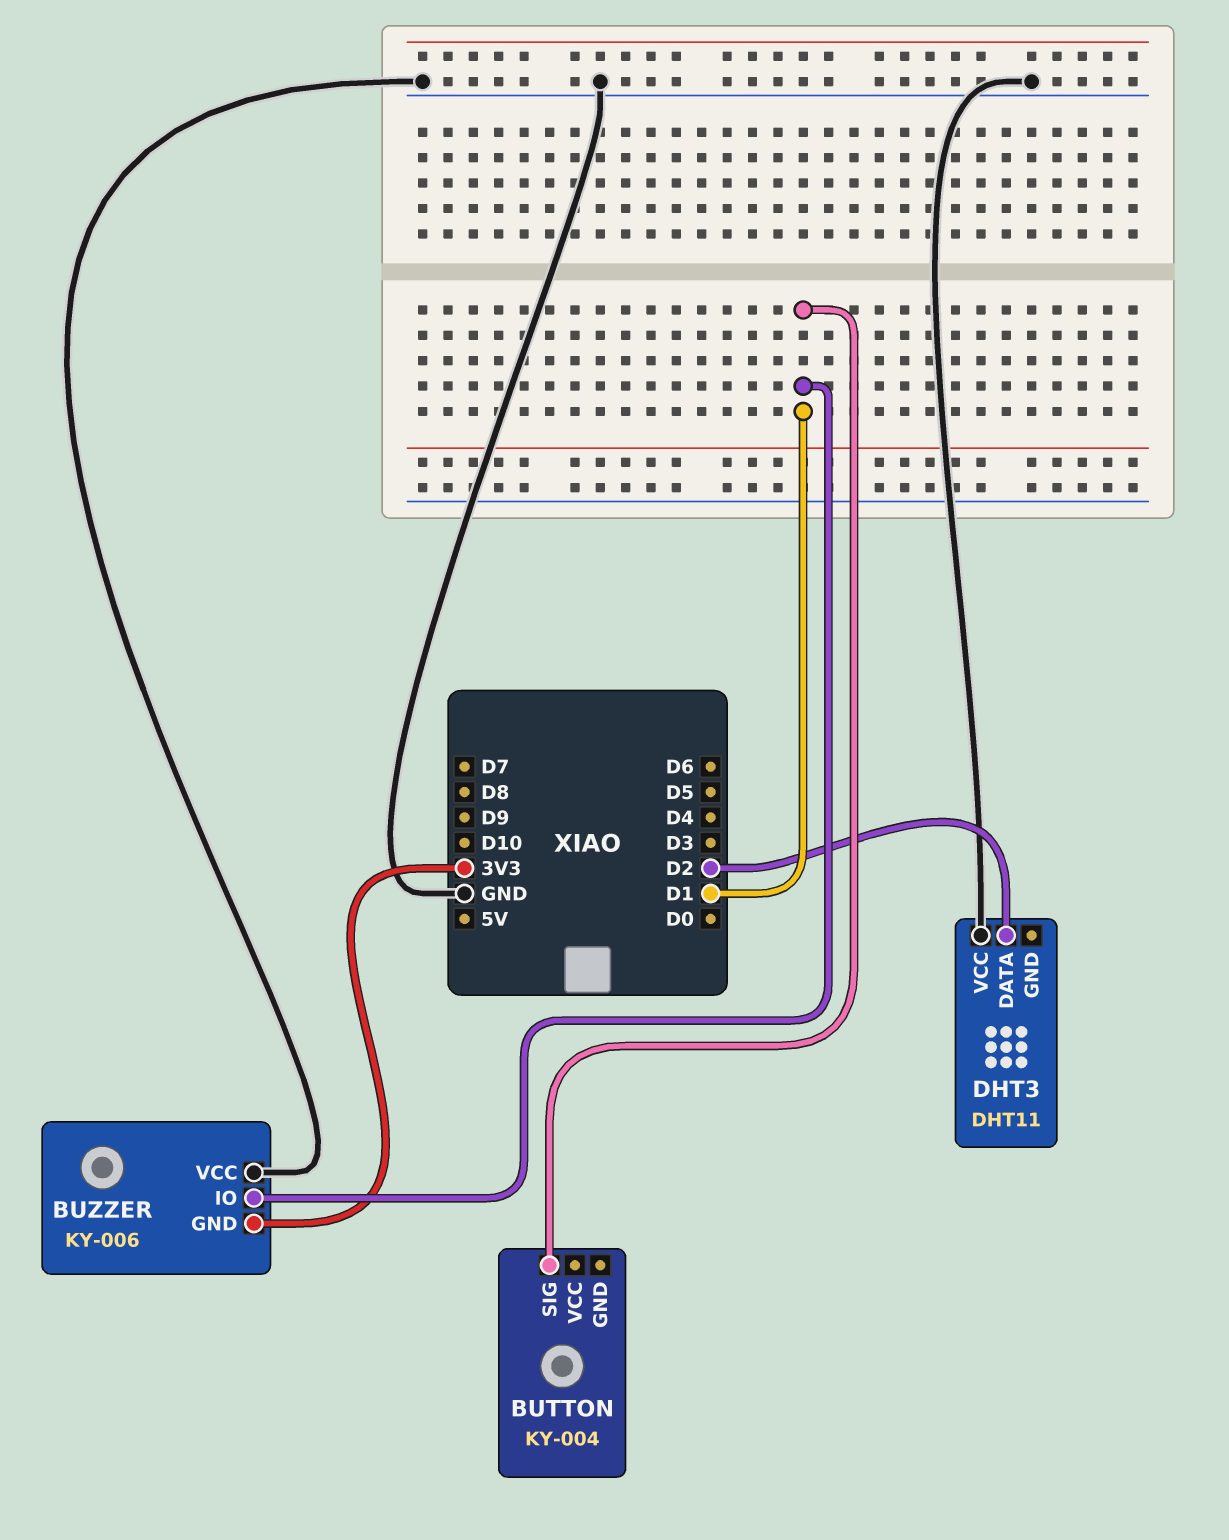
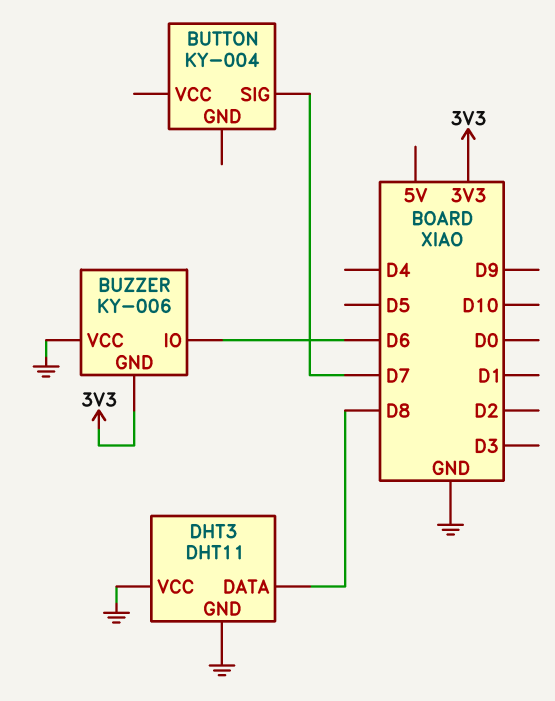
BUTTON pin SIG: D1 -> D7
BUZZER pin IO: D1 -> D6
DHT3 pin DATA: D2 -> D8
DHT3 pin GND: none -> GND

